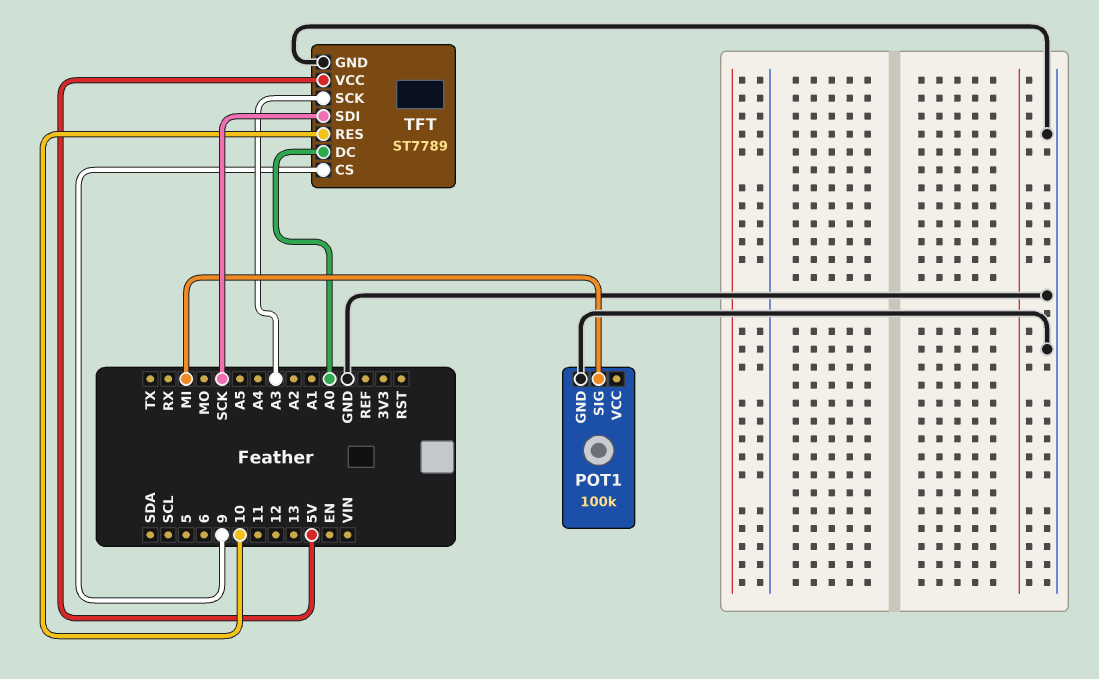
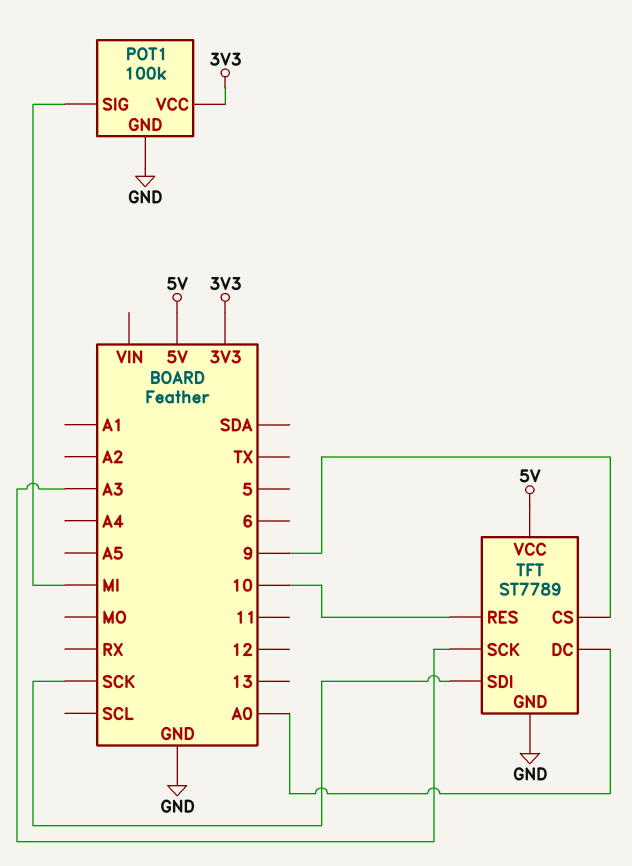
POT1 pin VCC: none -> 3V3

